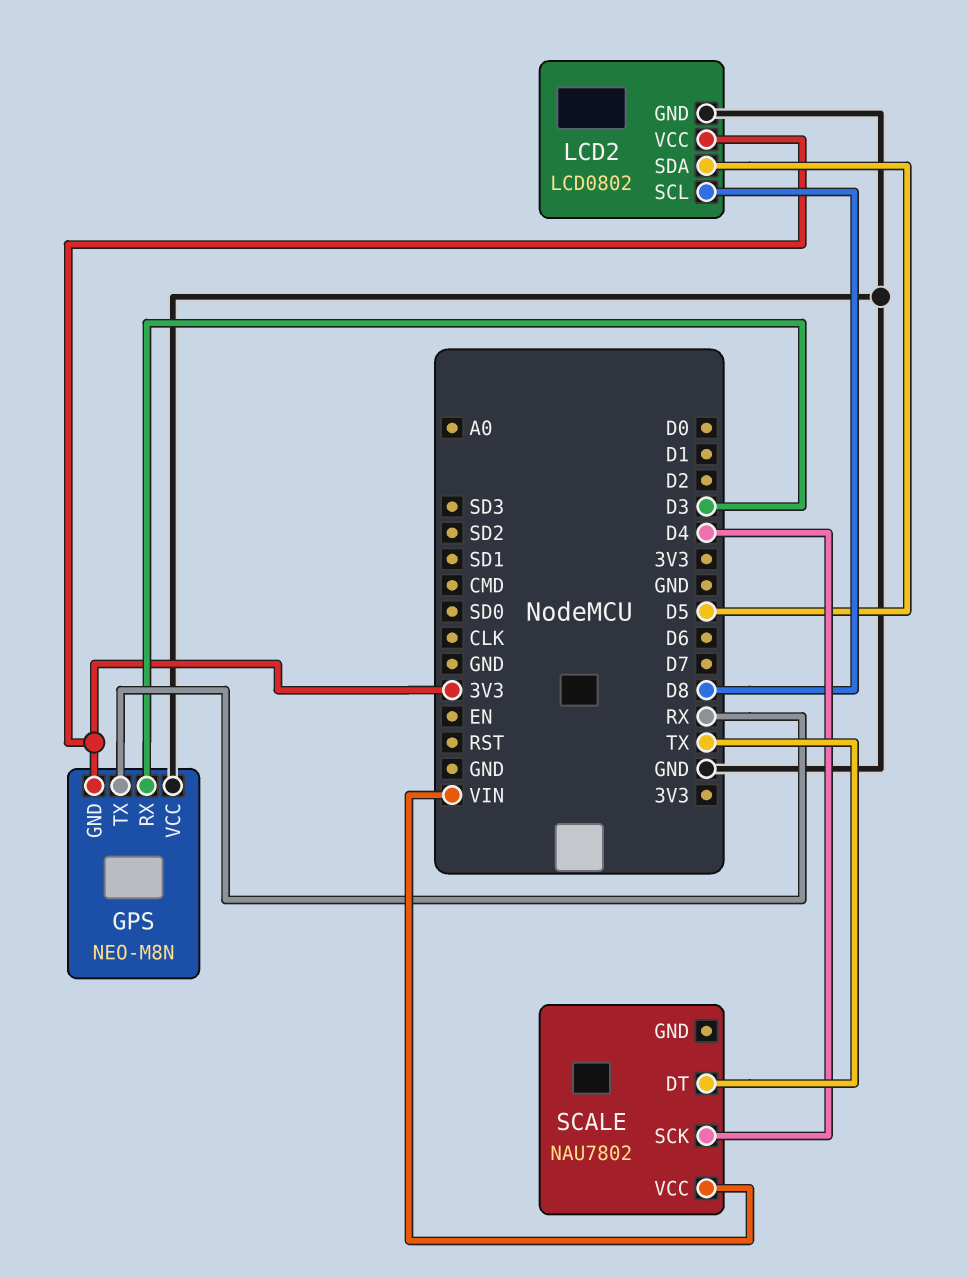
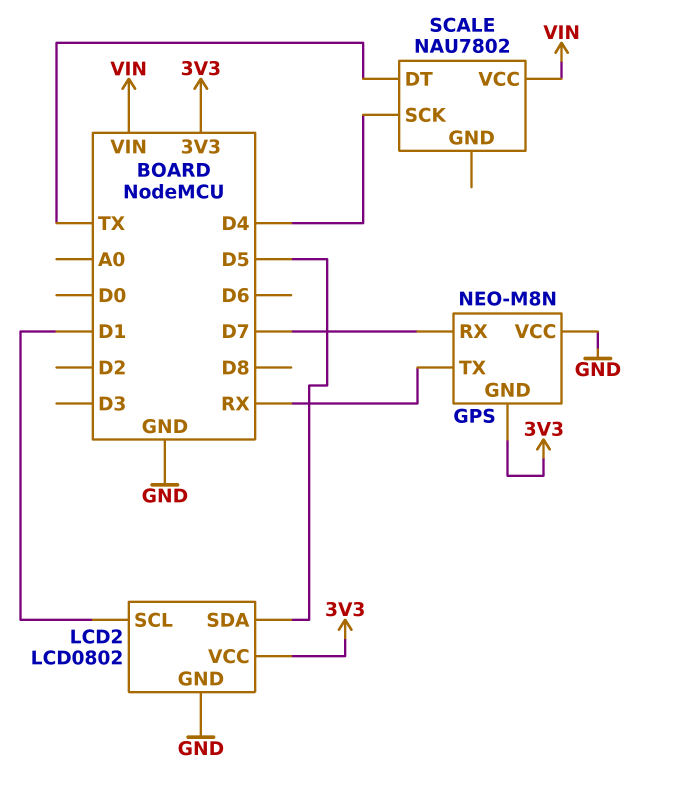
GPS pin RX: D3 -> D7
LCD2 pin SCL: D8 -> D1

